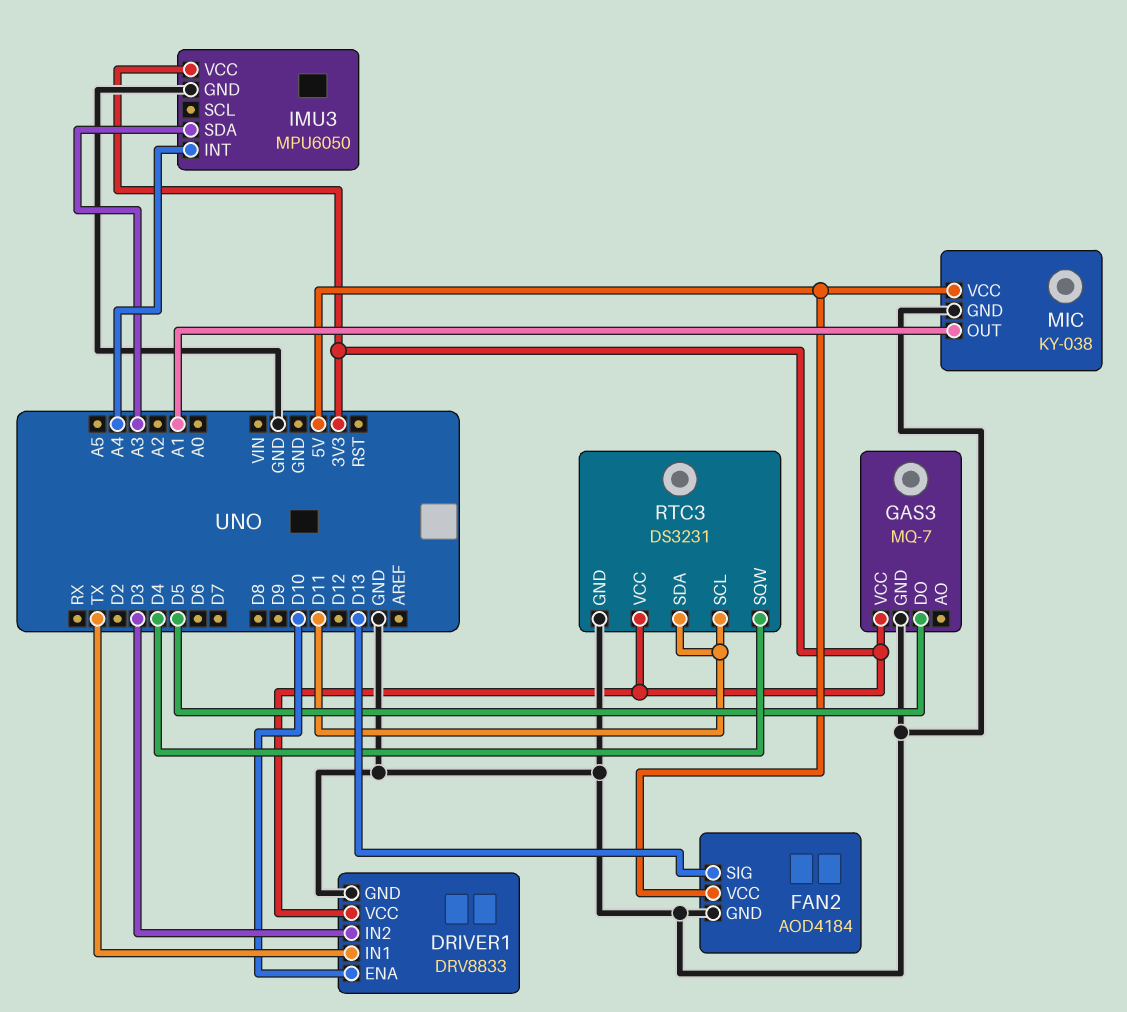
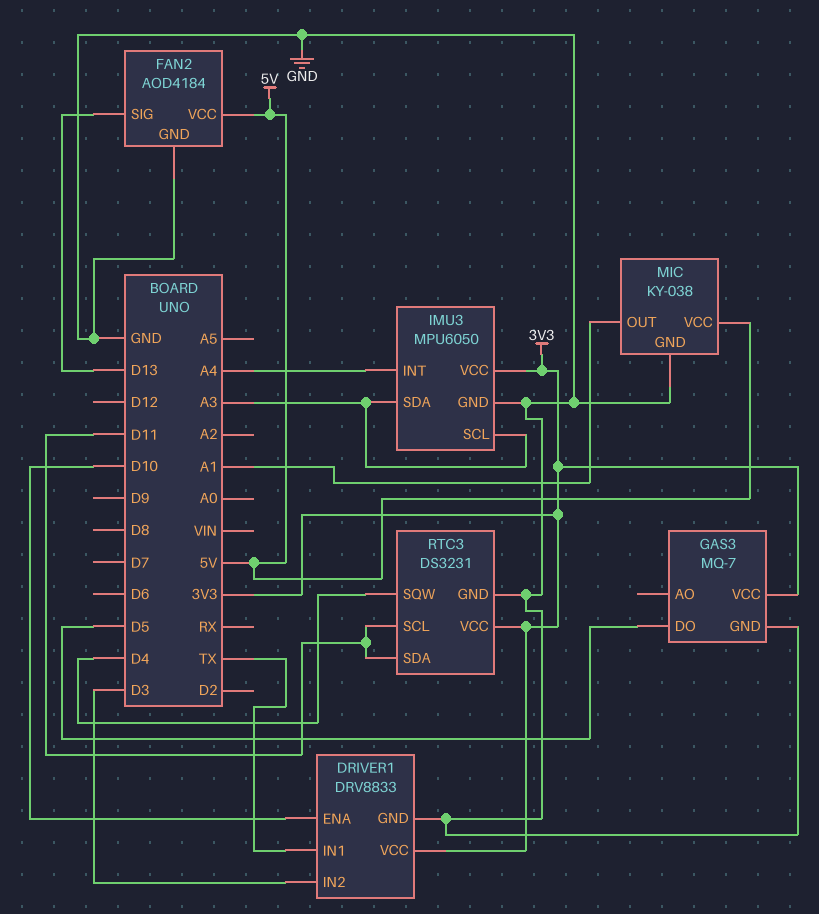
IMU3 pin SCL: none -> A3

